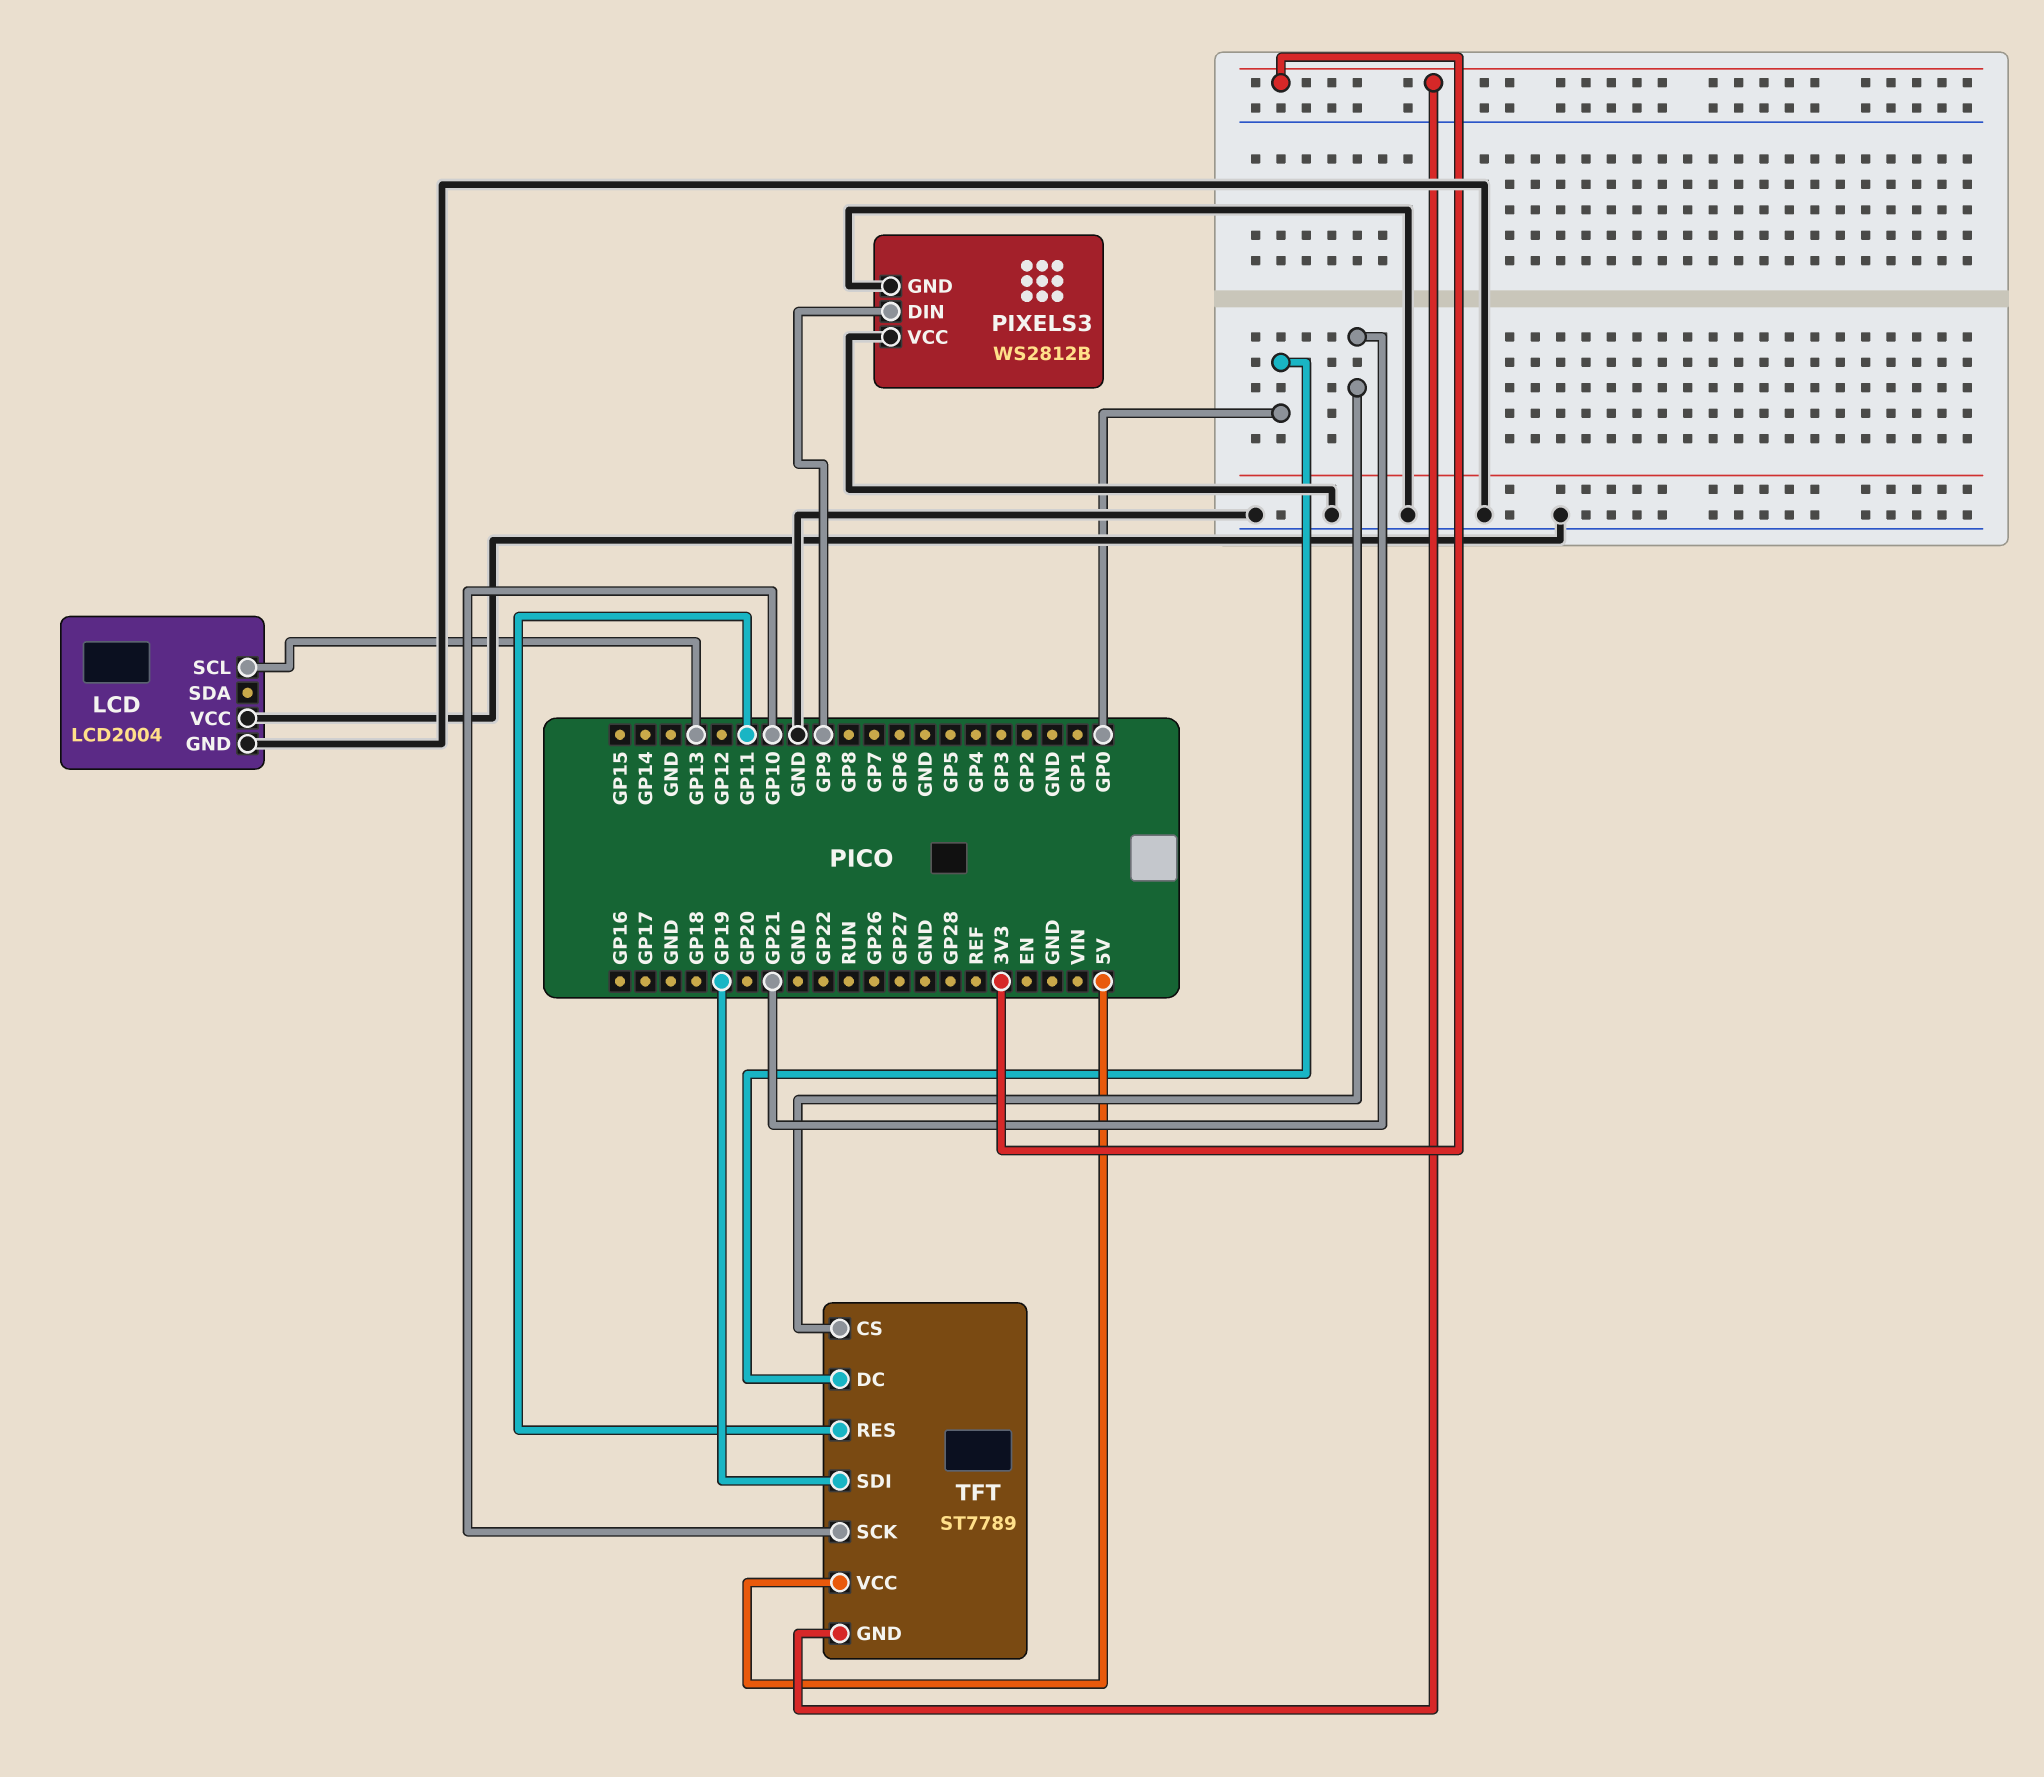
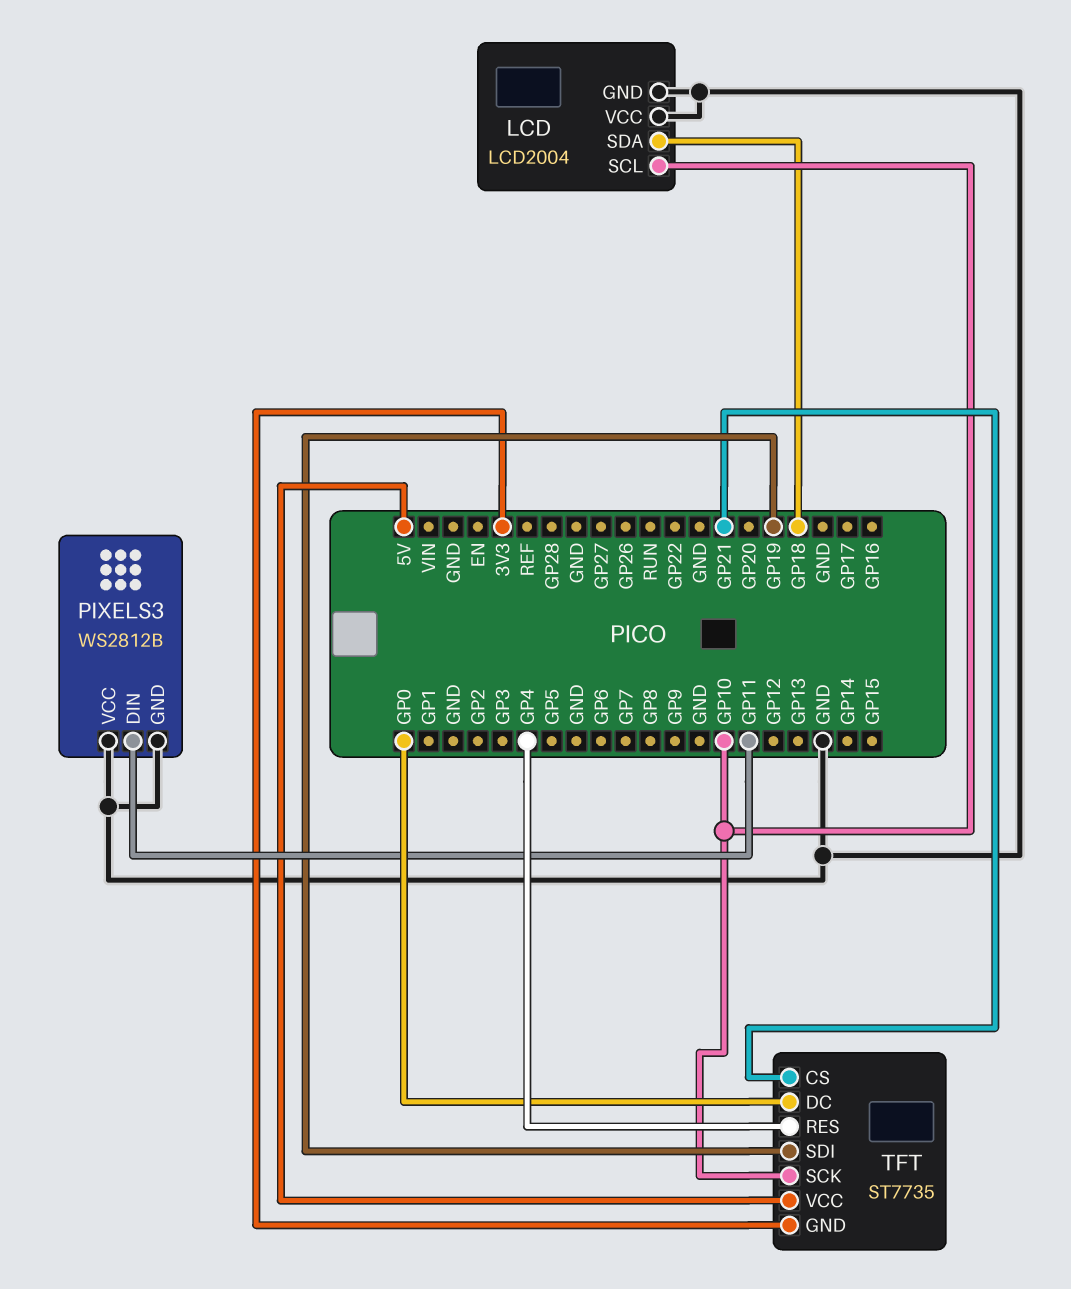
LCD pin SCL: GP13 -> GP10
LCD pin SDA: none -> GP18
PIXELS3 pin DIN: GP9 -> GP11
TFT: ST7789 -> ST7735
TFT pin RES: GP11 -> GP4

